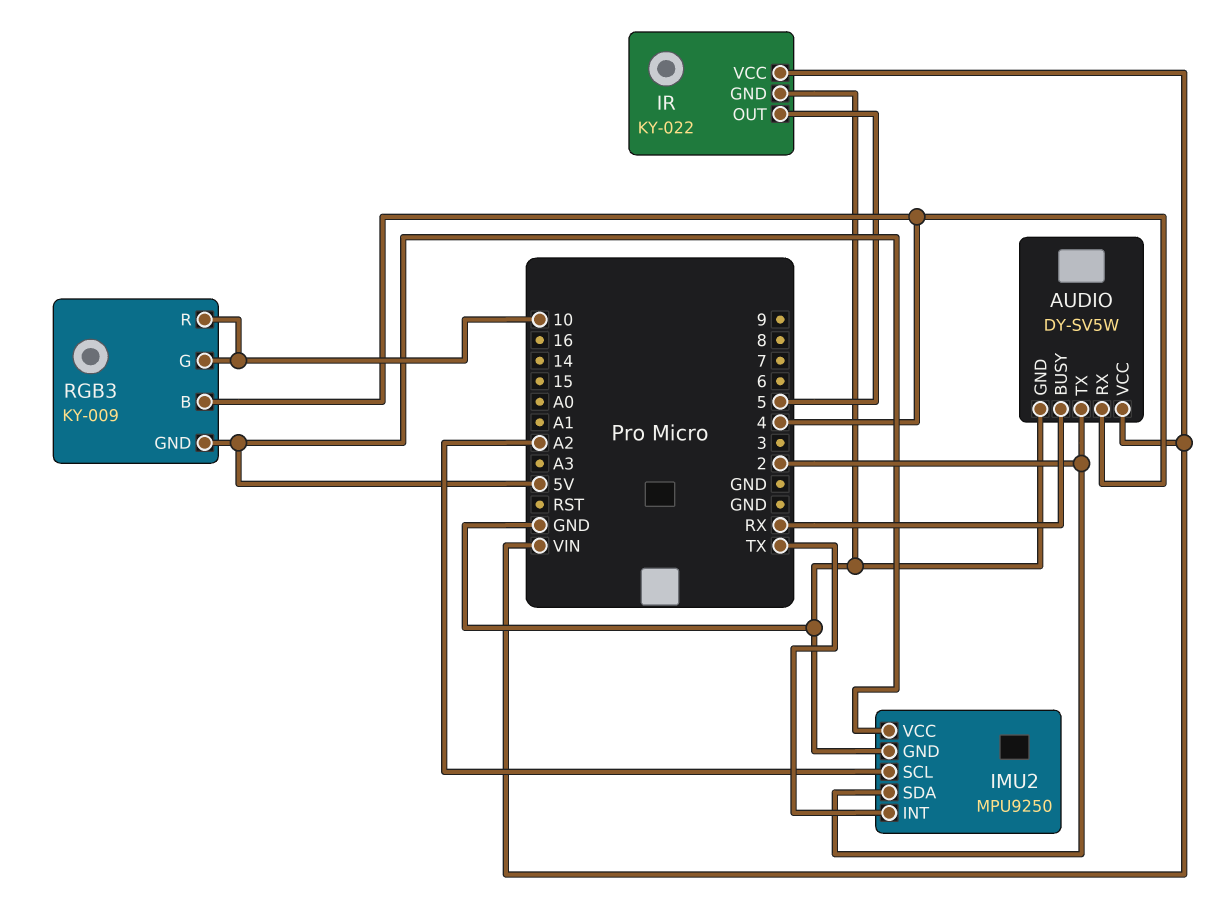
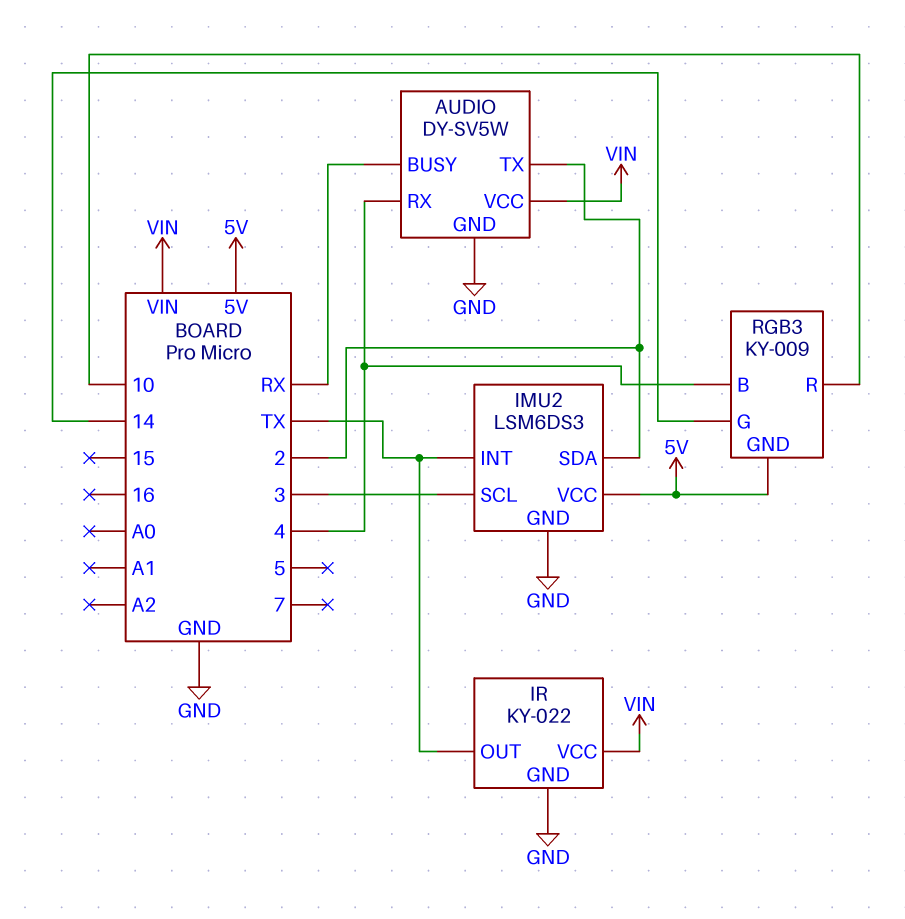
IMU2: MPU9250 -> LSM6DS3
IMU2 pin SCL: A2 -> 3
IR pin OUT: 5 -> TX
RGB3 pin G: 10 -> 14

